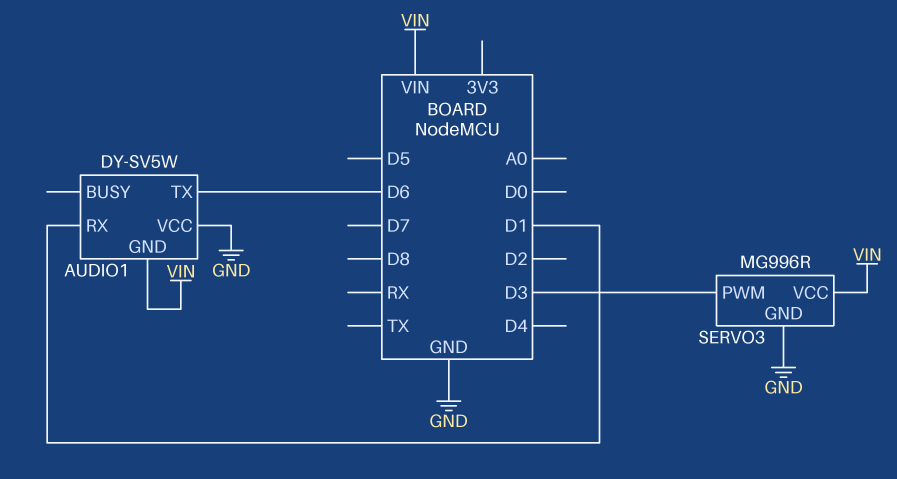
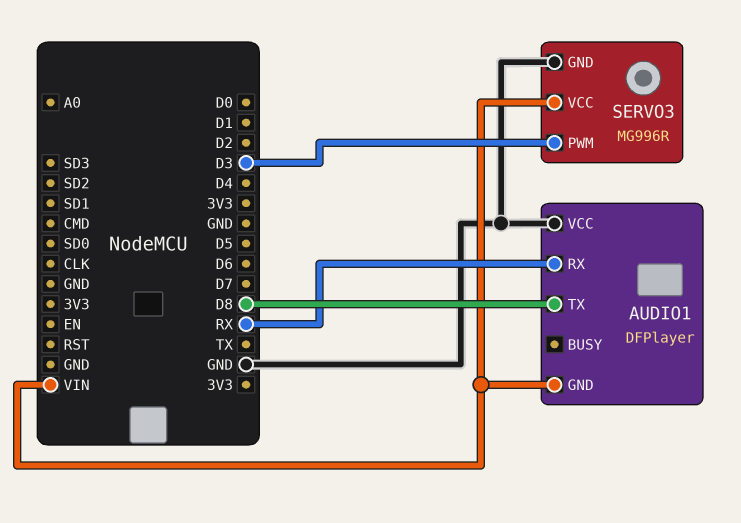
AUDIO1: DY-SV5W -> DFPlayer
AUDIO1 pin RX: D1 -> RX
AUDIO1 pin TX: D6 -> D8

